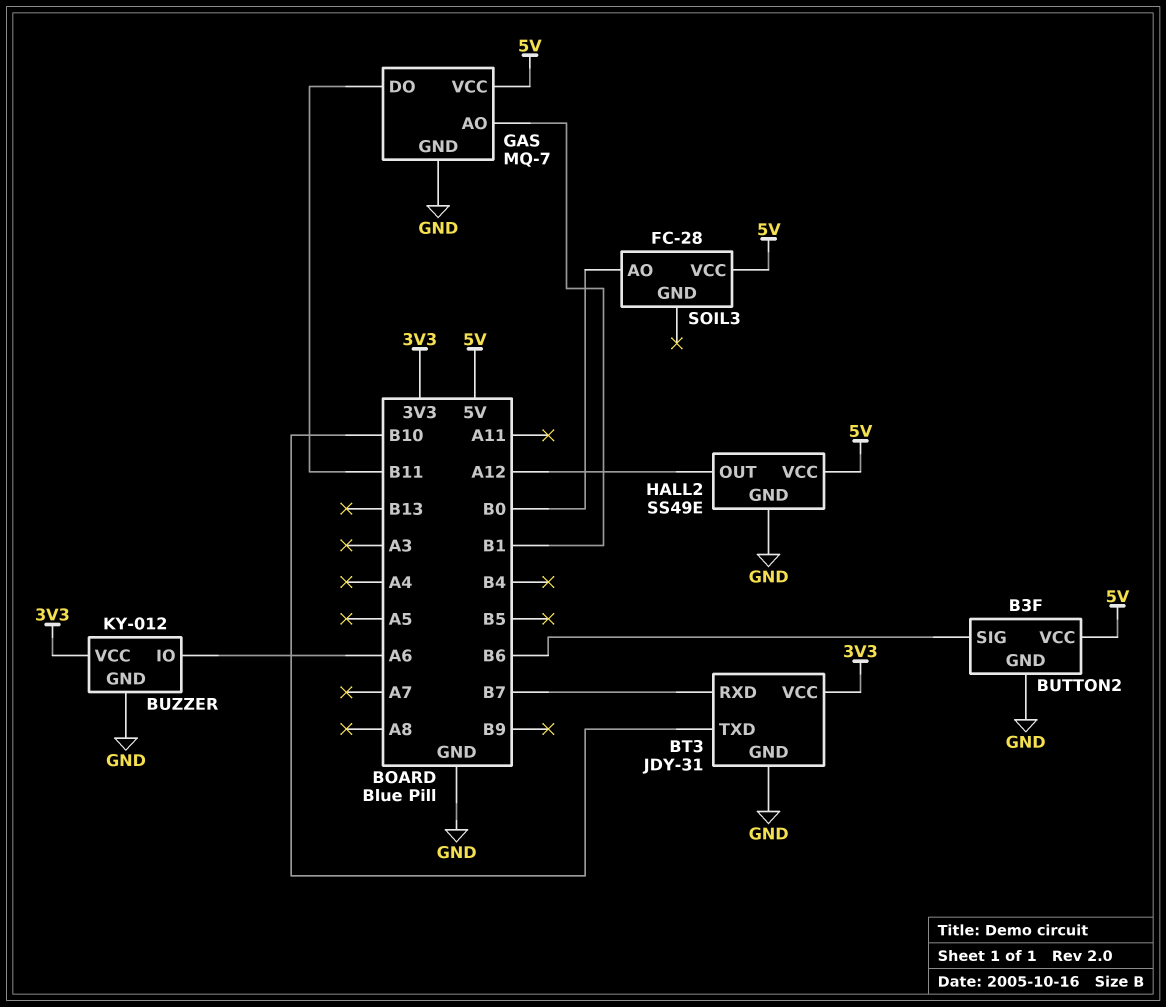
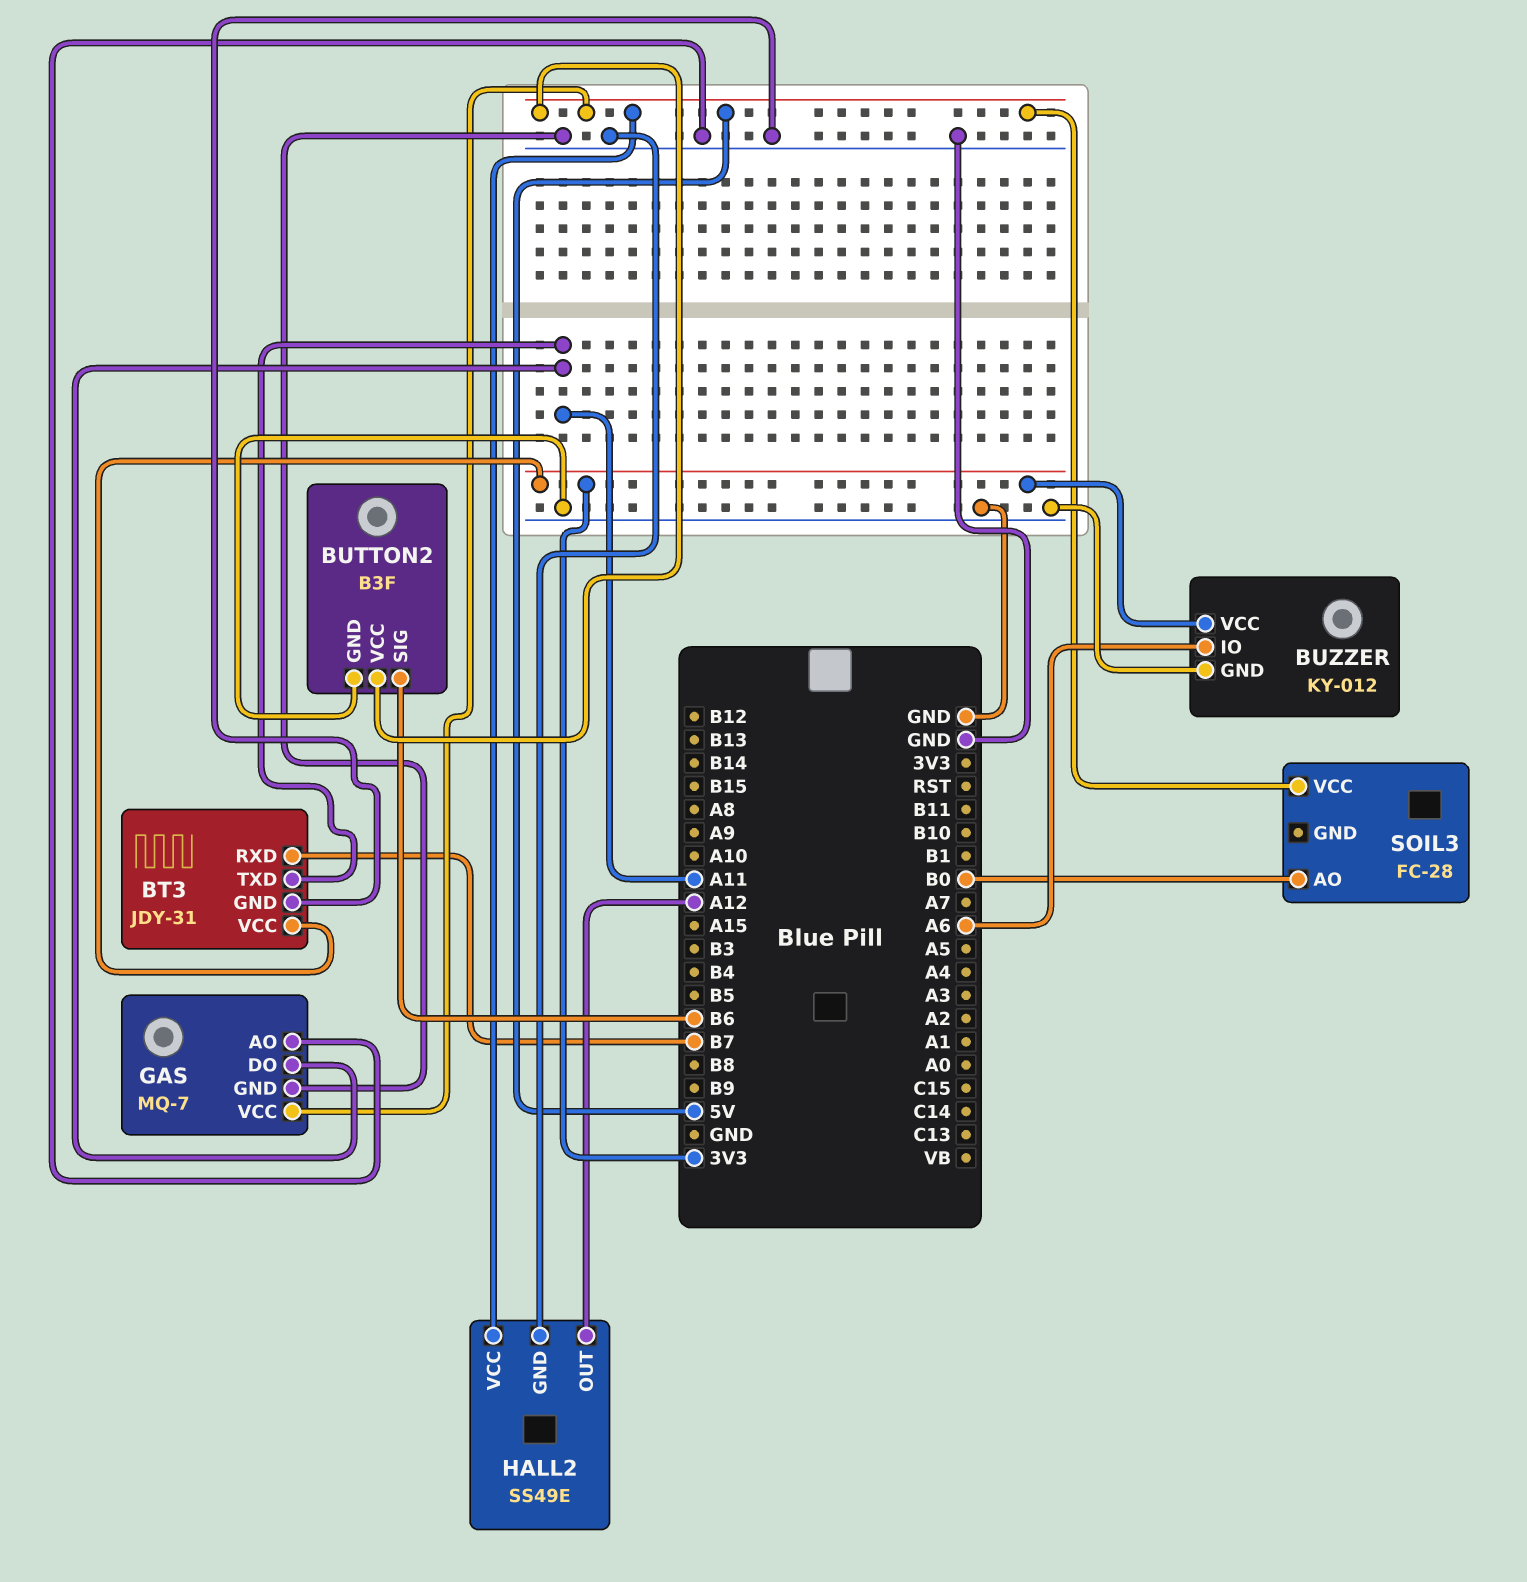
BT3 pin TXD: B10 -> A11
GAS pin AO: B1 -> GND
GAS pin DO: B11 -> A11

